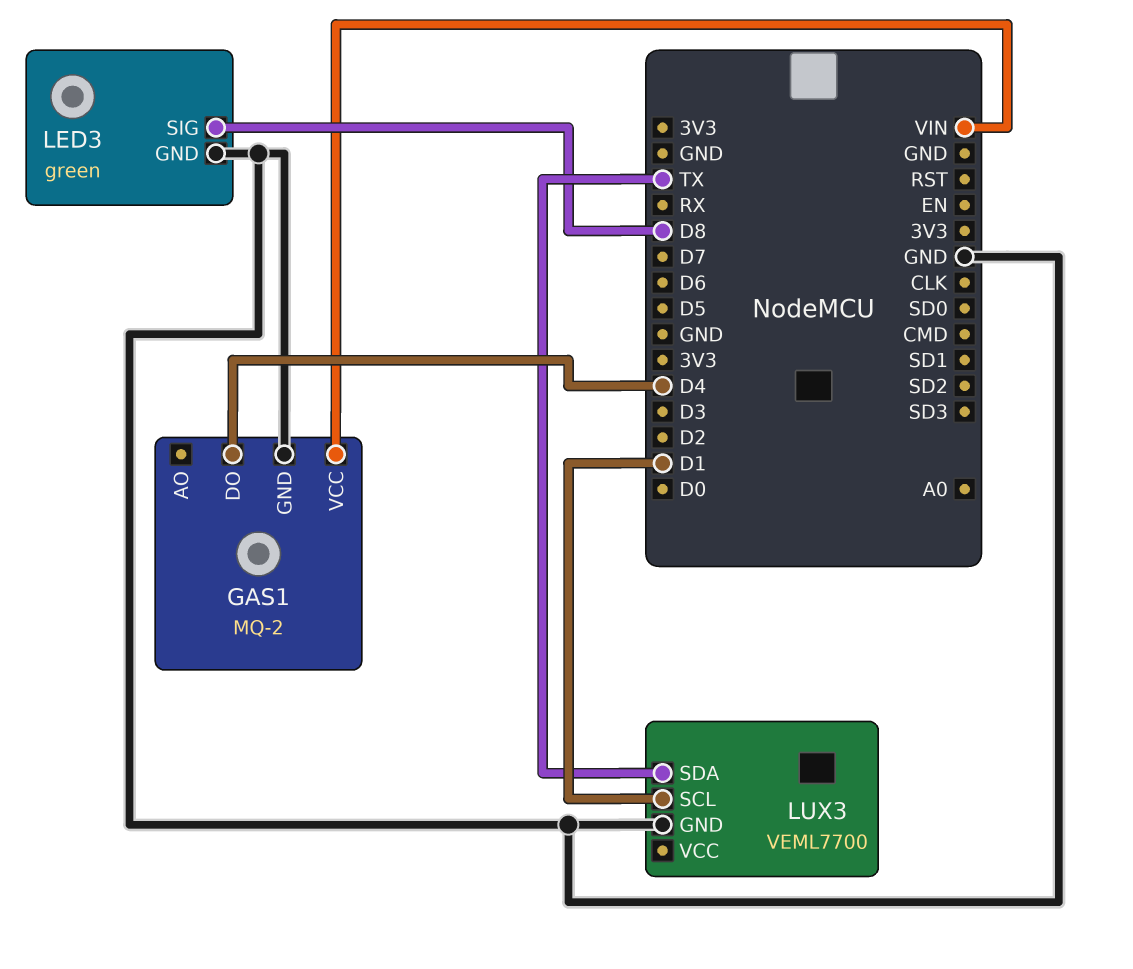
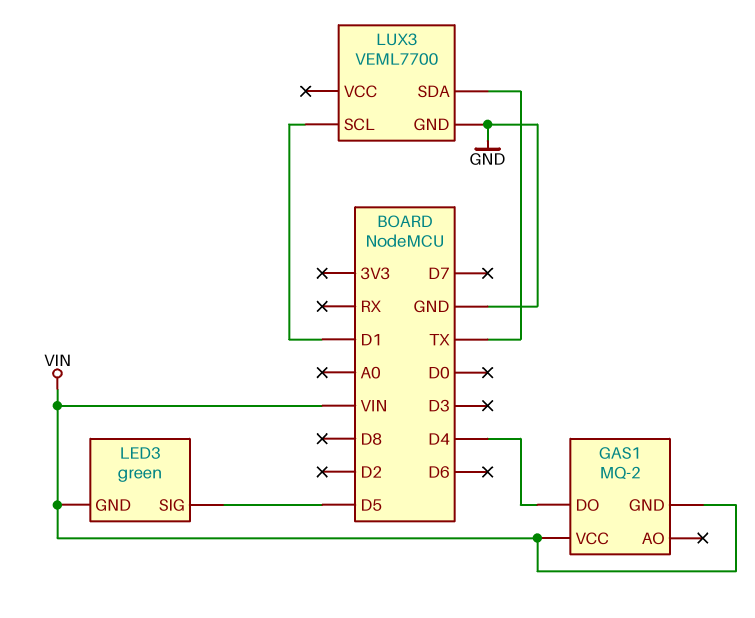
GAS1 pin GND: GND -> VIN
LED3 pin GND: GND -> VIN
LED3 pin SIG: D8 -> D5

